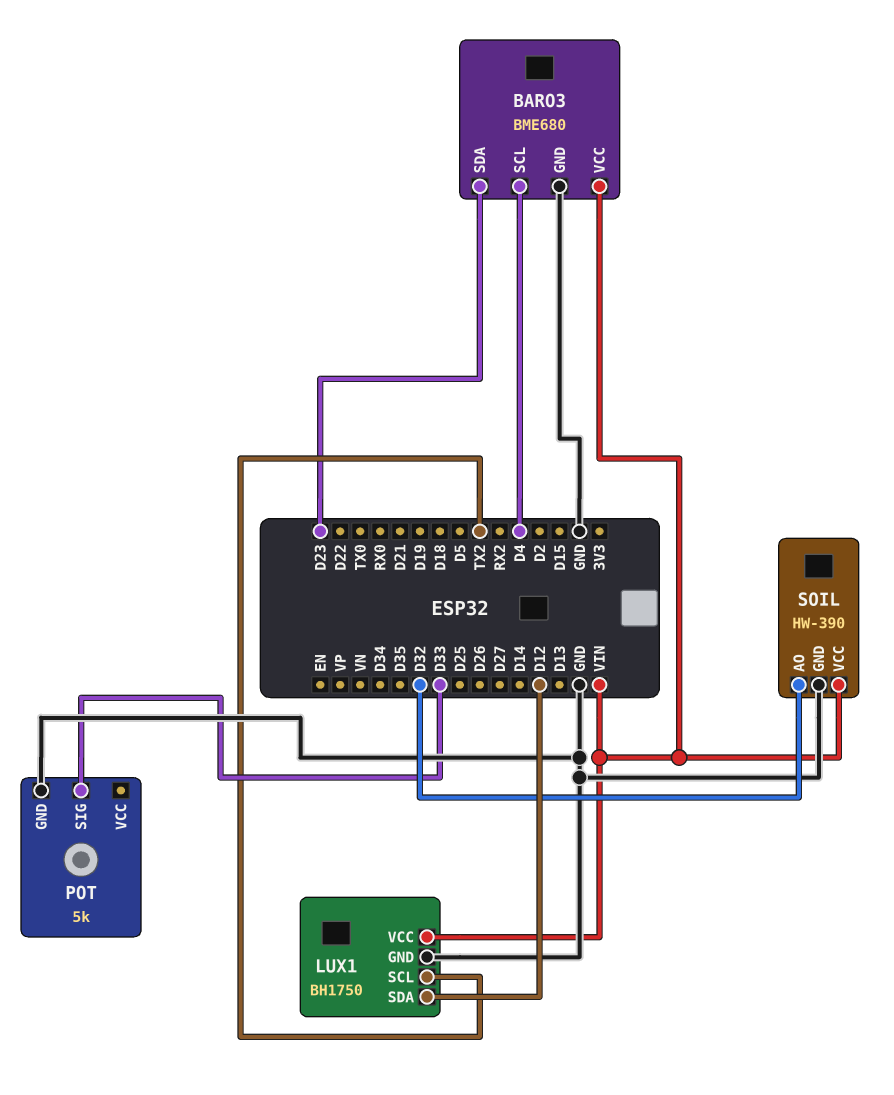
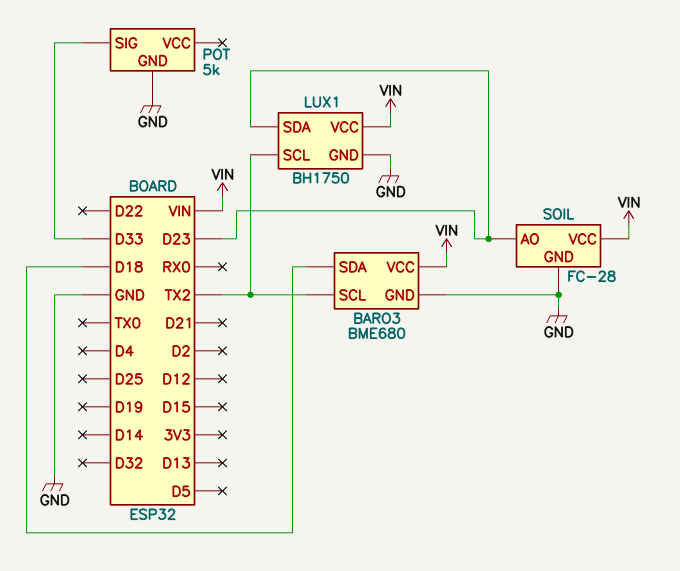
BARO3 pin SCL: D4 -> TX2
BARO3 pin SDA: D23 -> D18
LUX1 pin SDA: D12 -> D23
SOIL: HW-390 -> FC-28
SOIL pin AO: D32 -> D23

